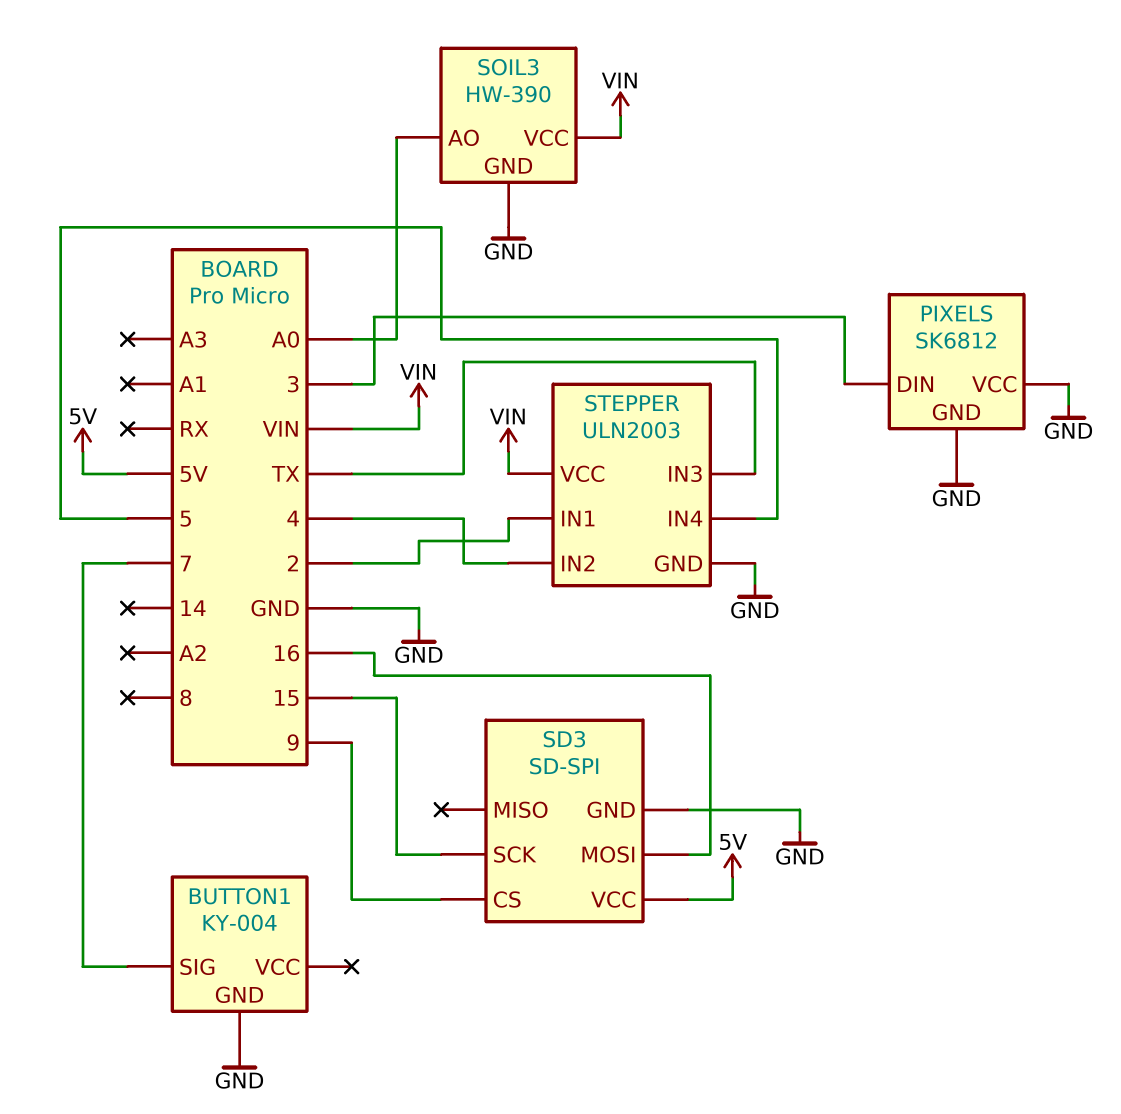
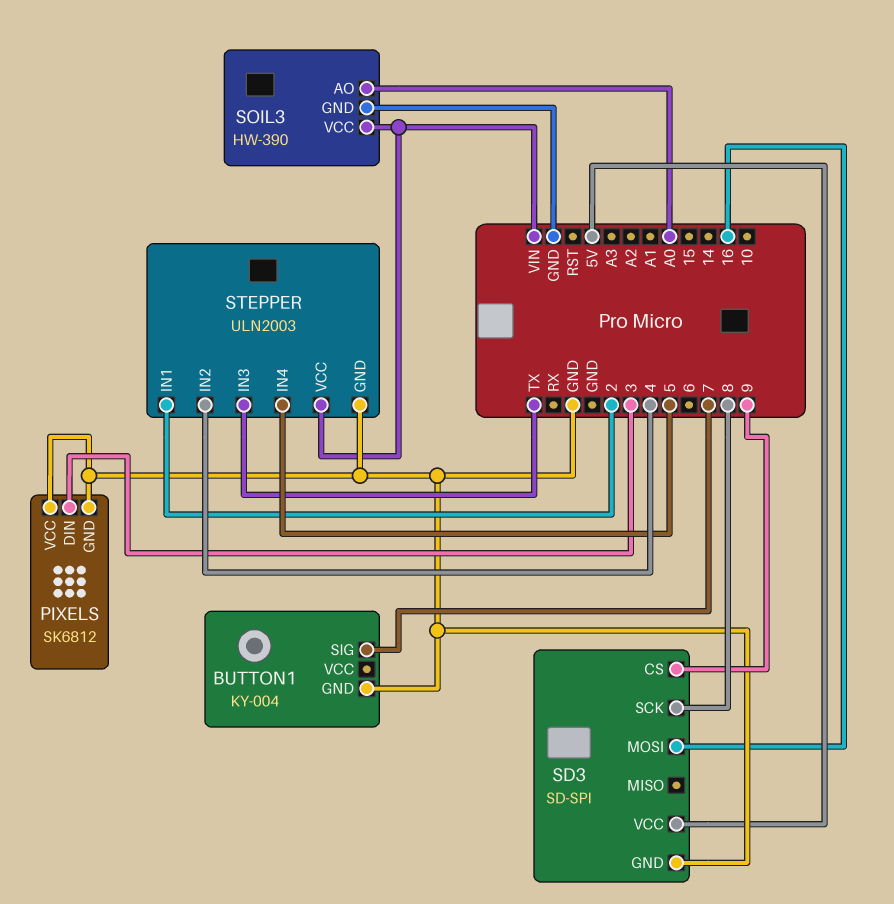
SD3 pin SCK: 15 -> 8

